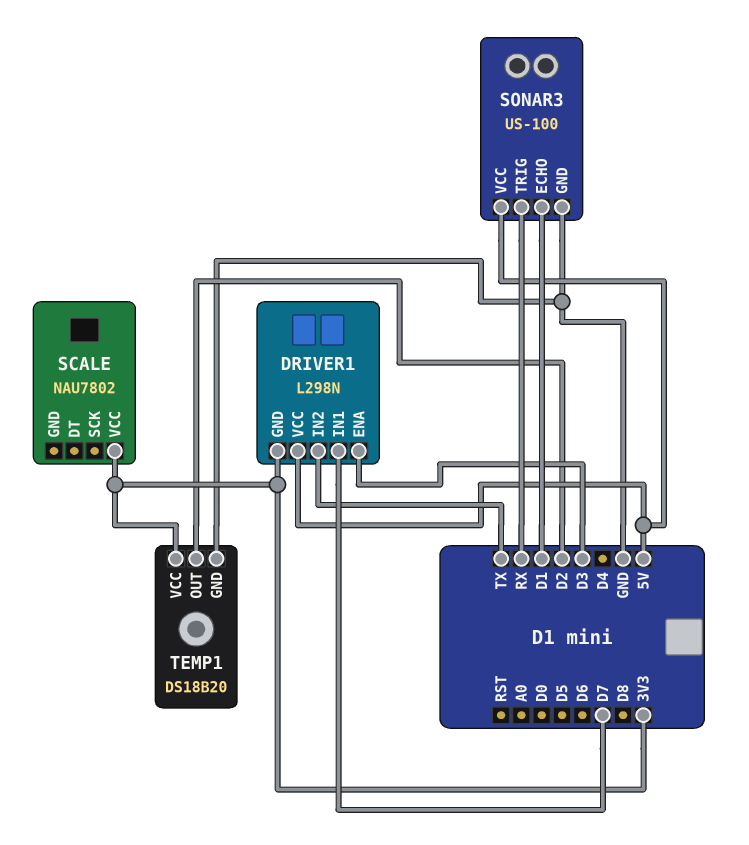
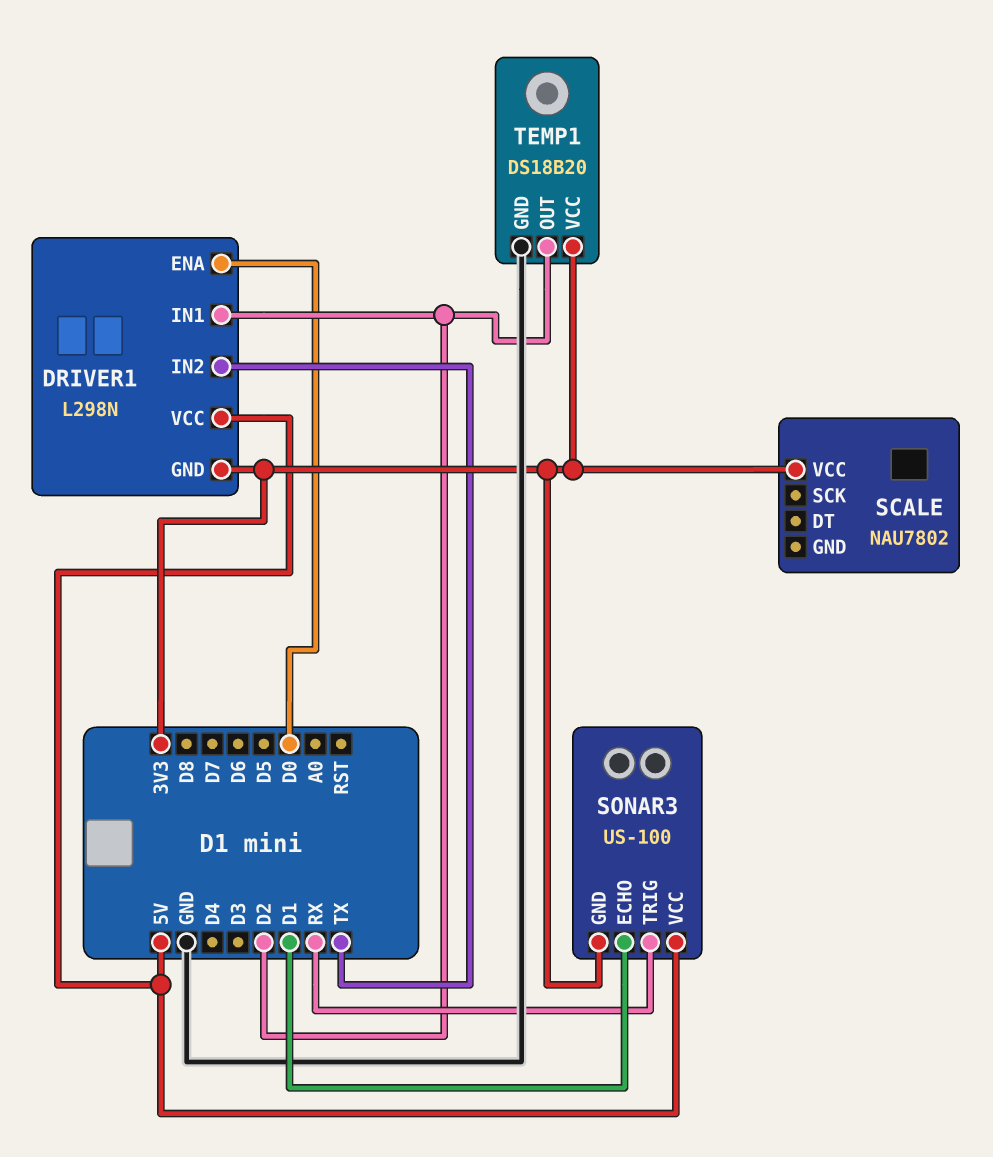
DRIVER1 pin ENA: D3 -> D0
DRIVER1 pin IN1: D7 -> D2
SONAR3 pin GND: GND -> 3V3

